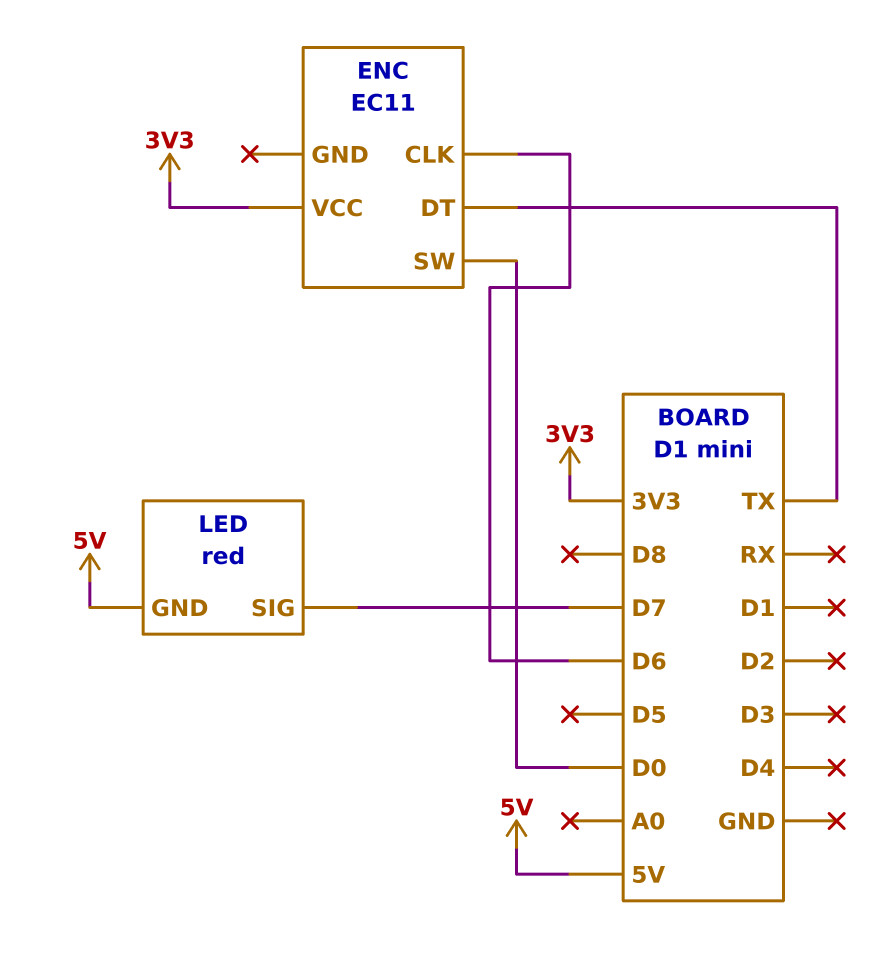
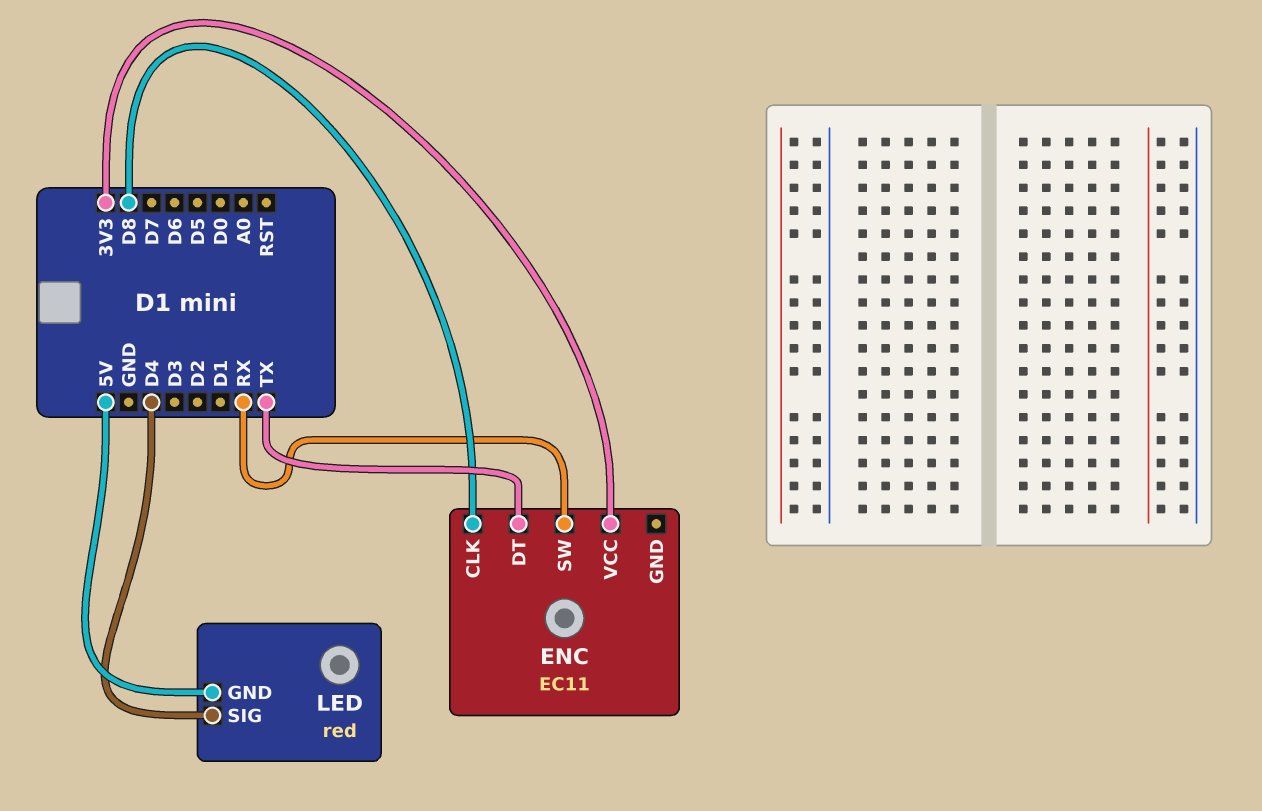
ENC pin CLK: D6 -> D8
ENC pin SW: D0 -> RX
LED pin SIG: D7 -> D4

